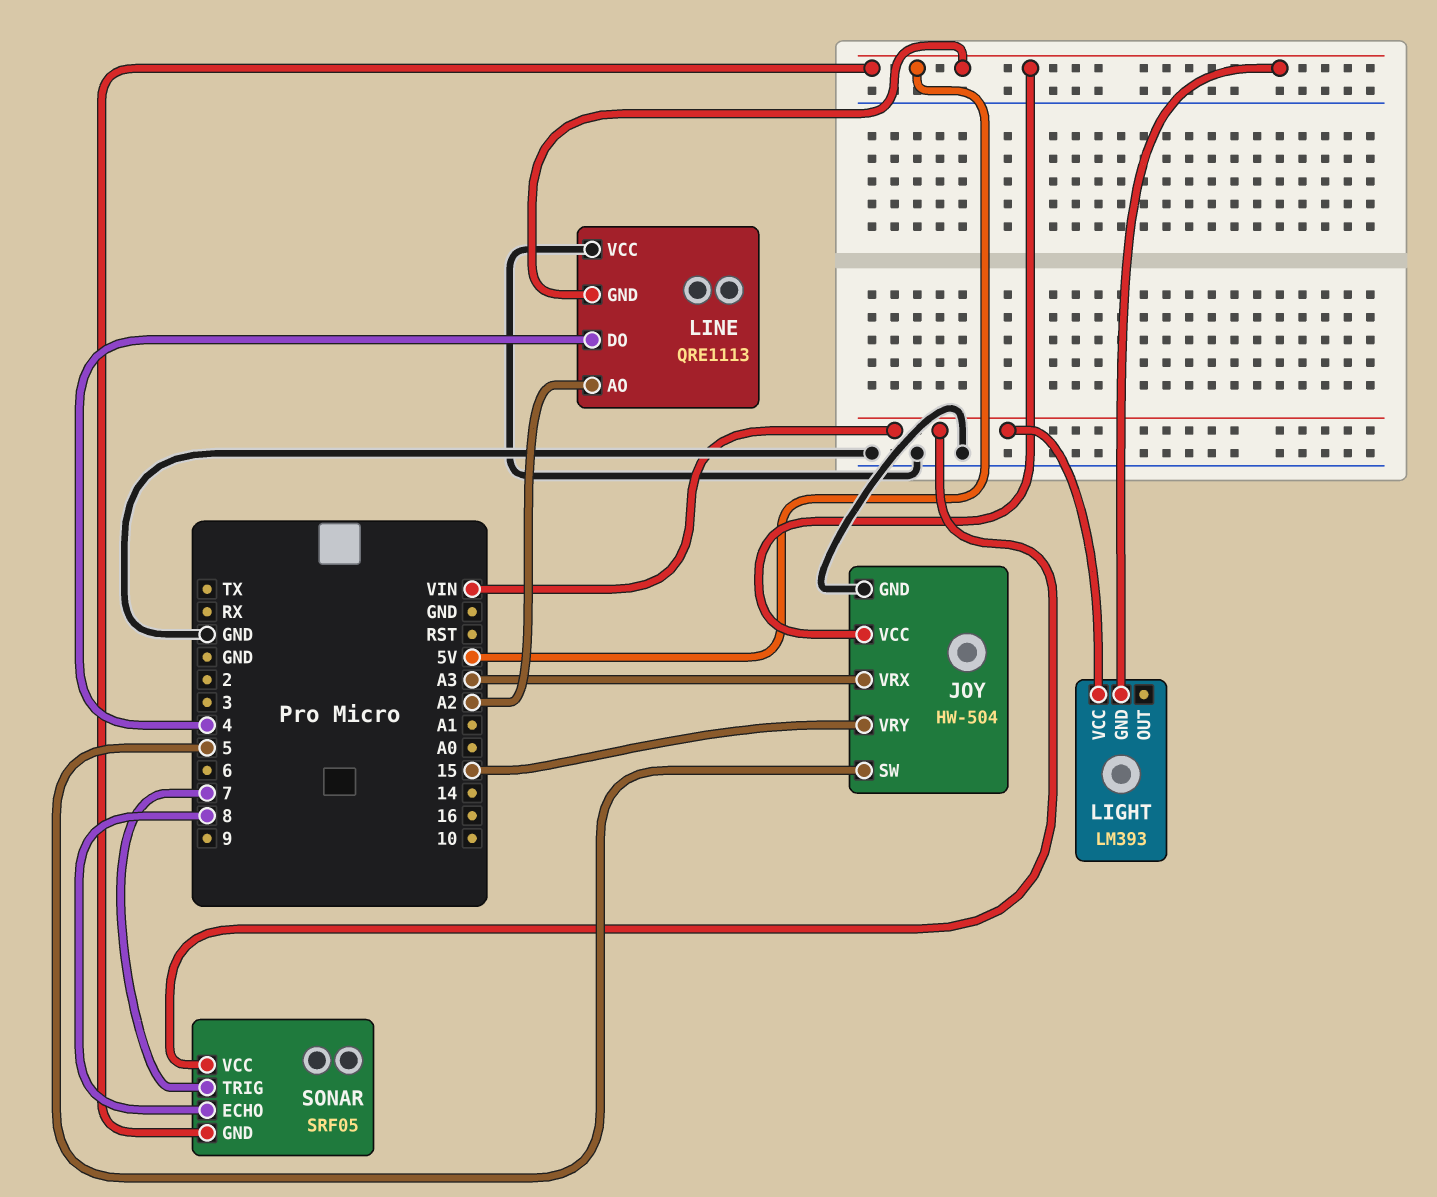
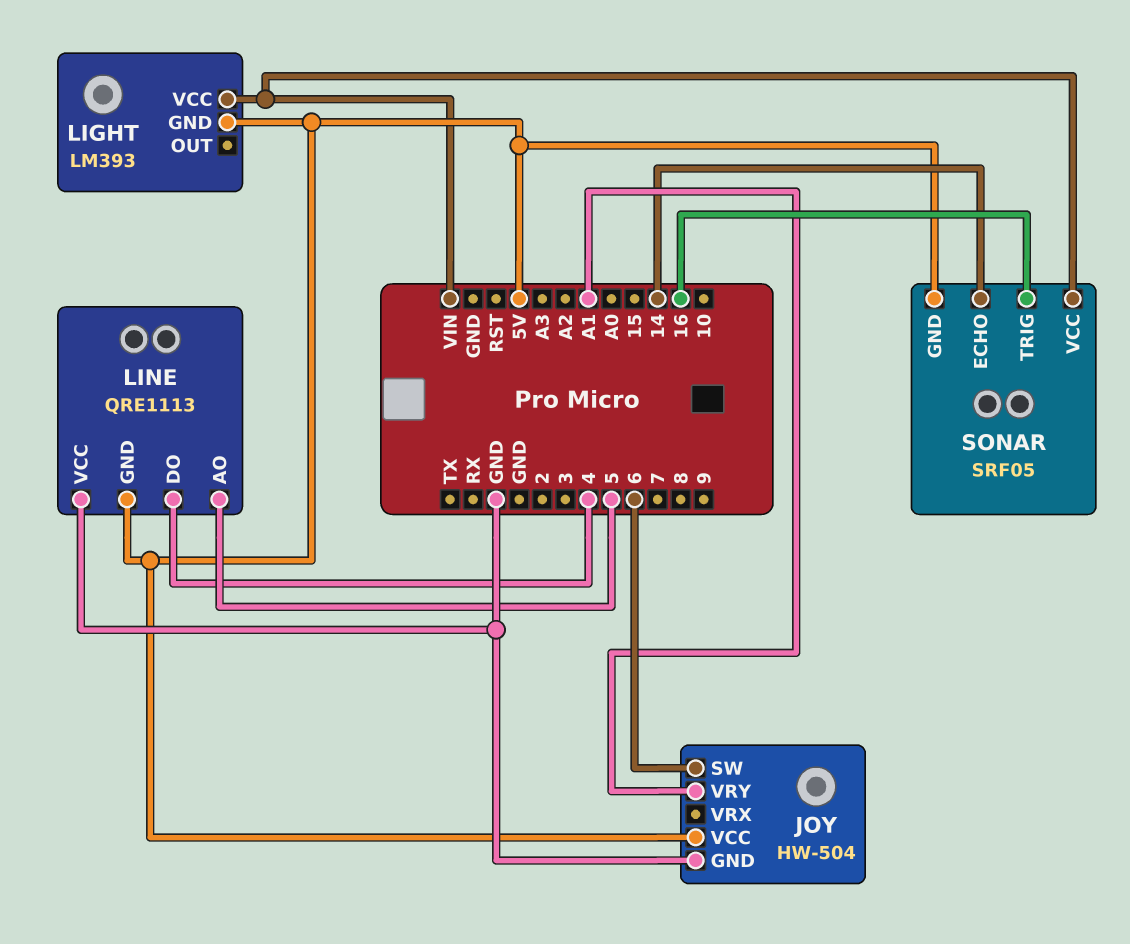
JOY pin SW: 5 -> 6
JOY pin VRX: A3 -> none
JOY pin VRY: 15 -> A1
LINE pin AO: A2 -> 5
SONAR pin ECHO: 8 -> 14
SONAR pin TRIG: 7 -> 16

